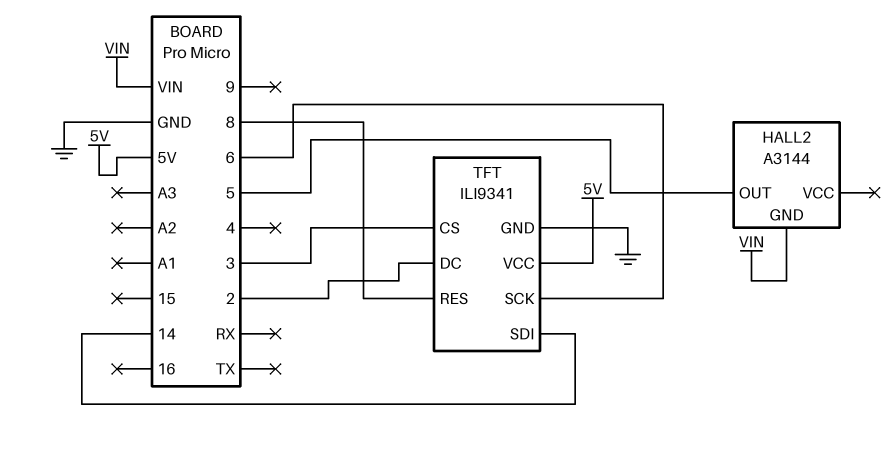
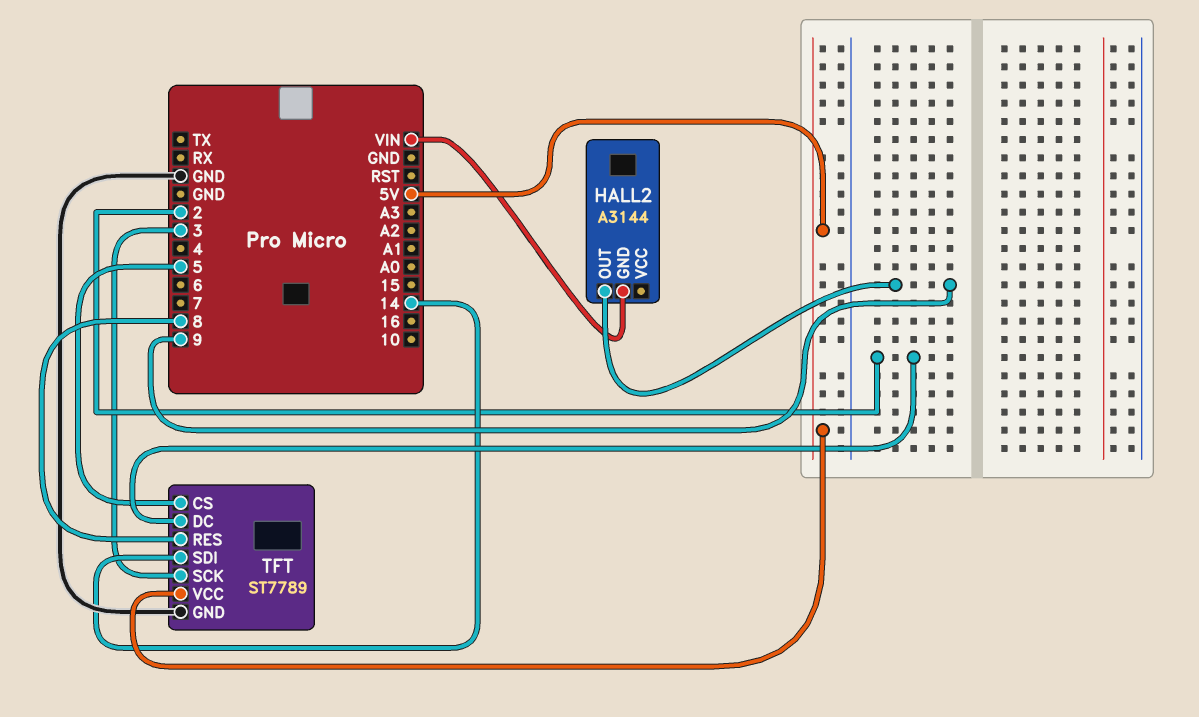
HALL2 pin OUT: 5 -> 9
TFT: ILI9341 -> ST7789
TFT pin CS: 3 -> 5
TFT pin SCK: 6 -> 3

